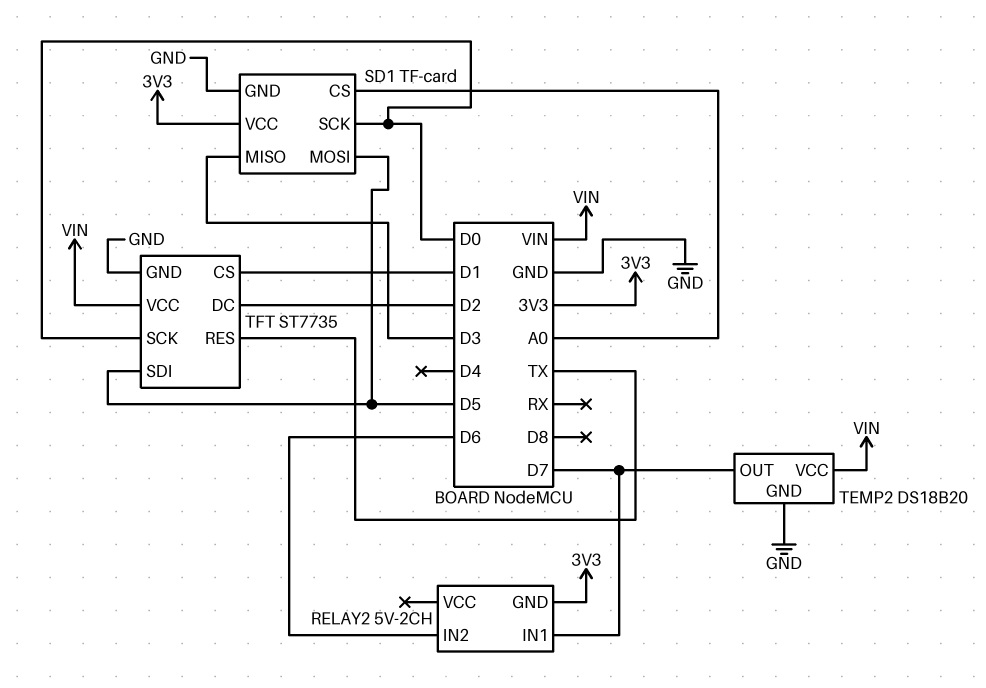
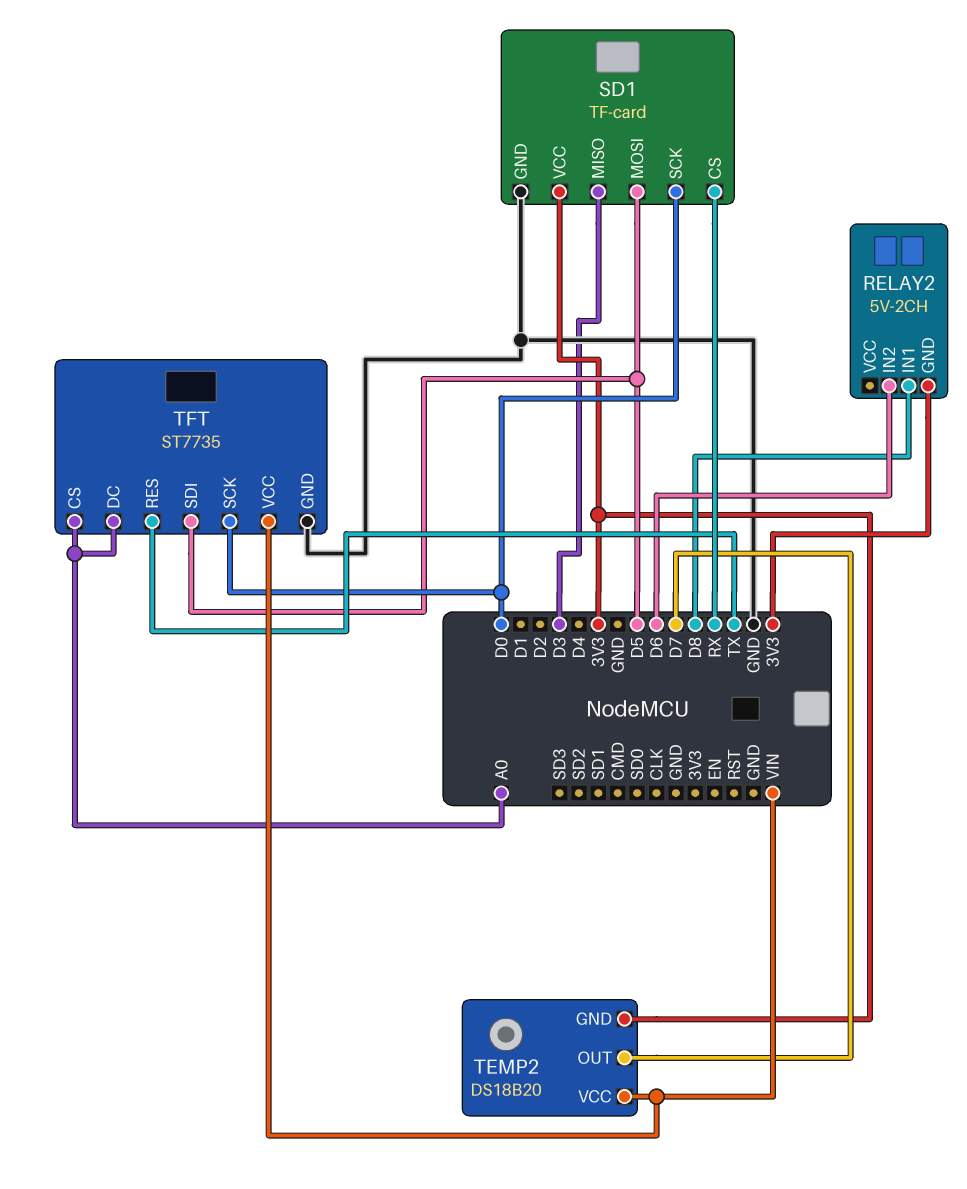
RELAY2 pin IN1: D7 -> D8
SD1 pin CS: A0 -> RX
TEMP2 pin GND: GND -> 3V3
TFT pin CS: D1 -> A0
TFT pin DC: D2 -> A0

